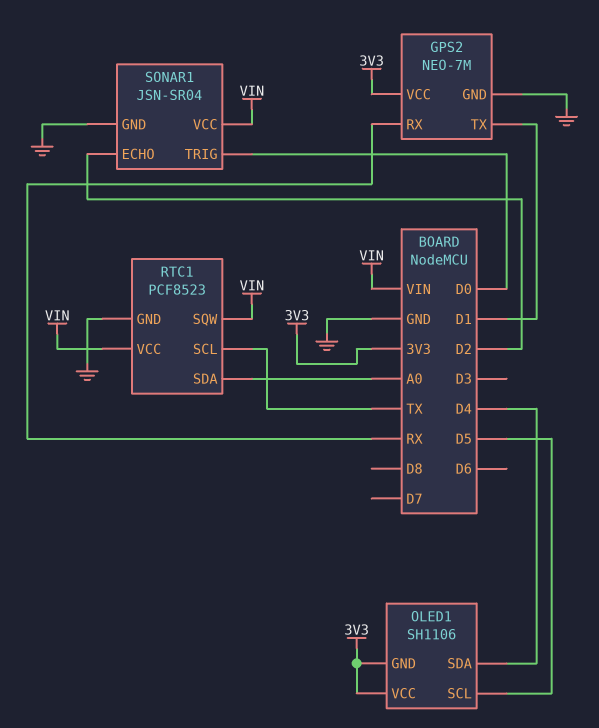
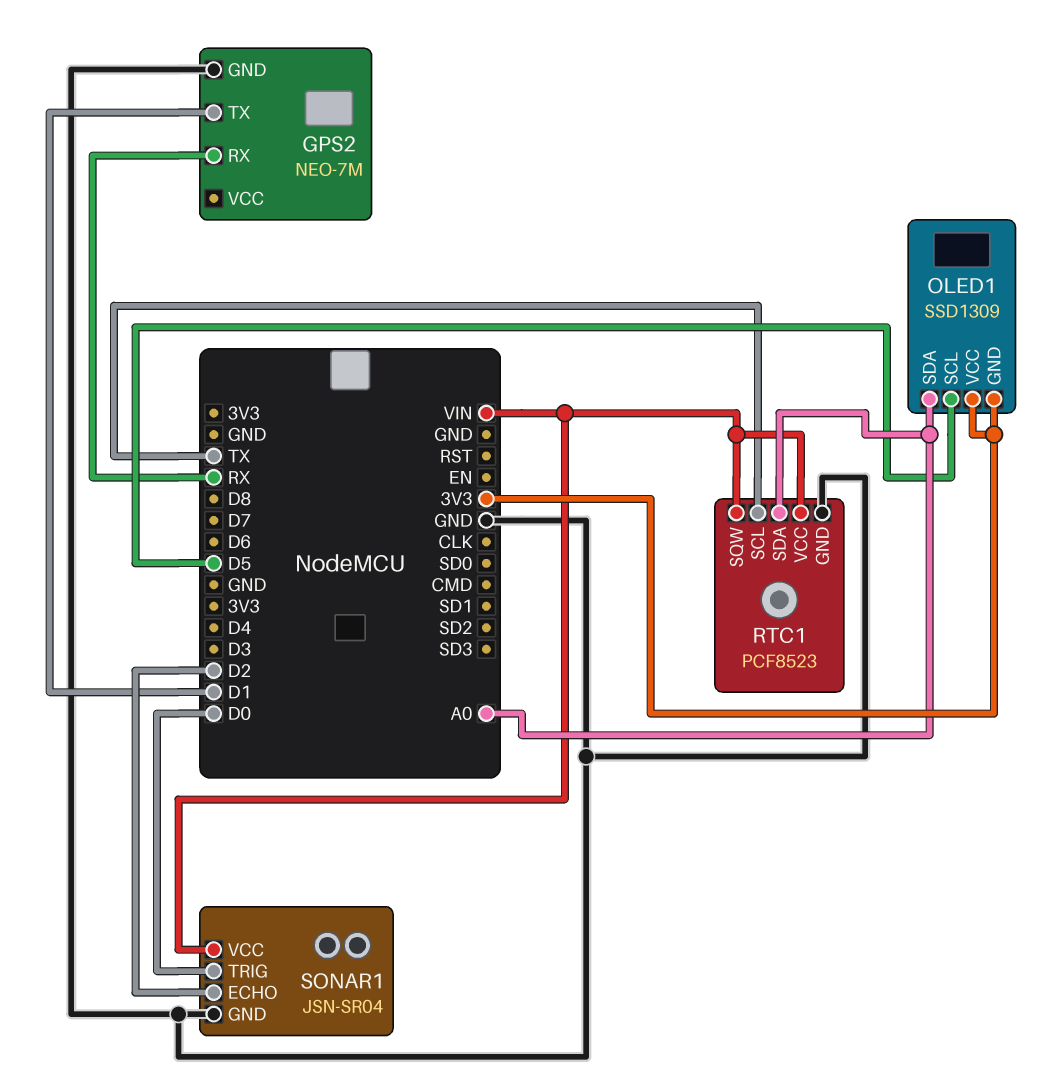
GPS2 pin VCC: 3V3 -> none
OLED1: SH1106 -> SSD1309
OLED1 pin SDA: D4 -> A0

